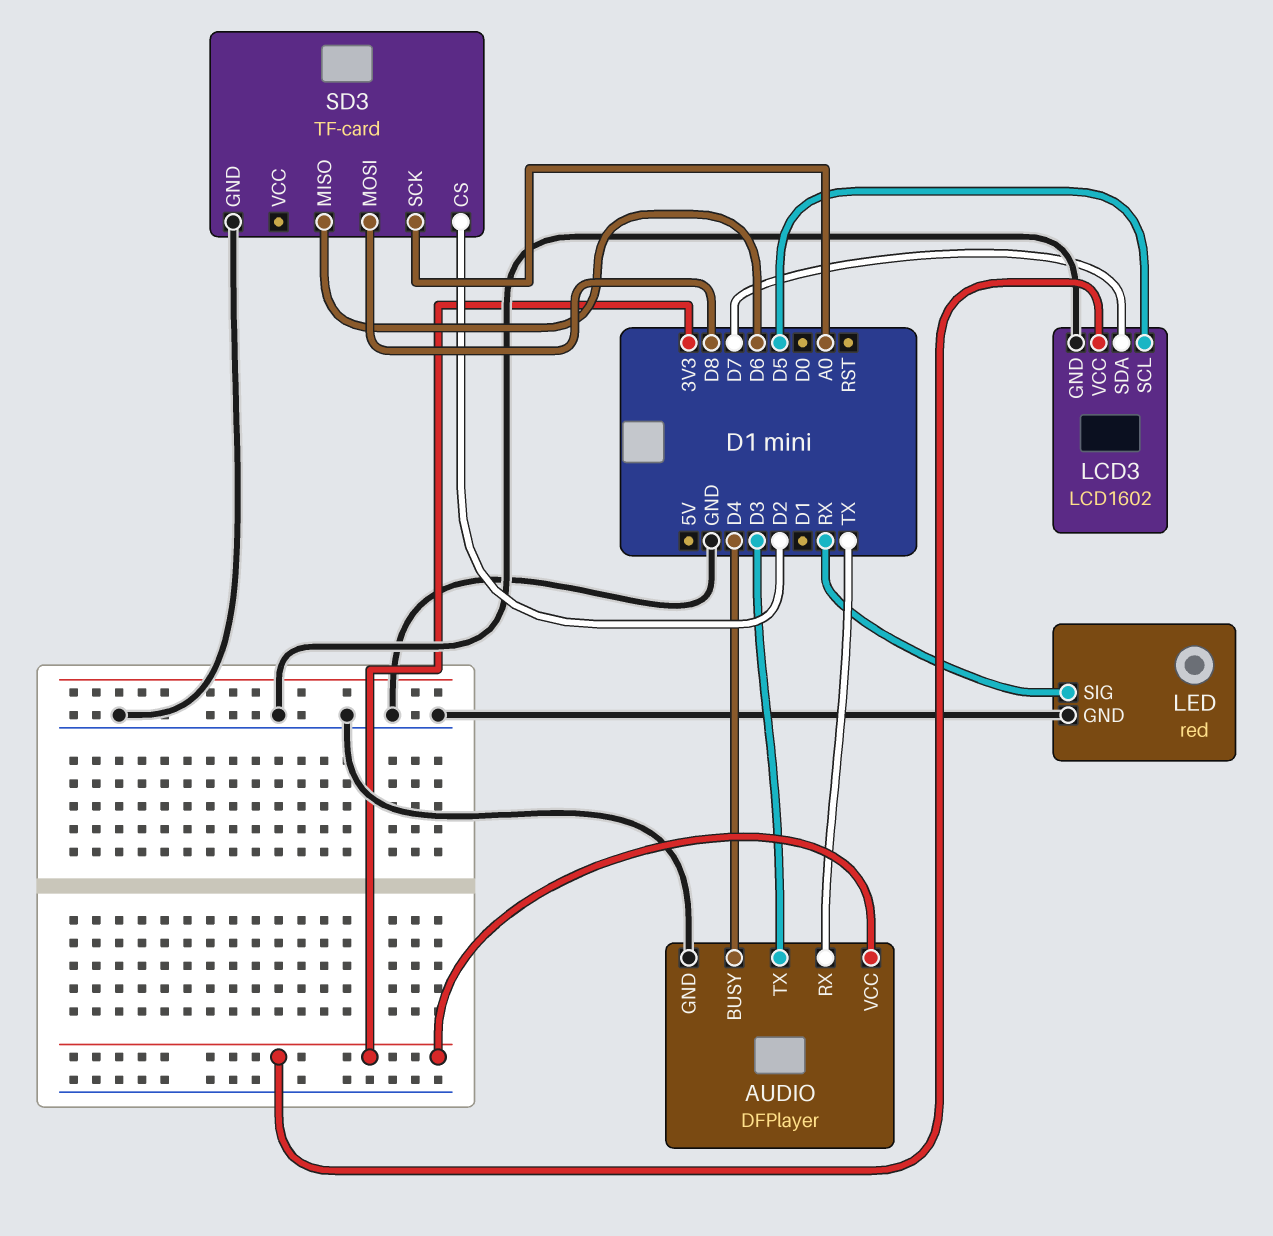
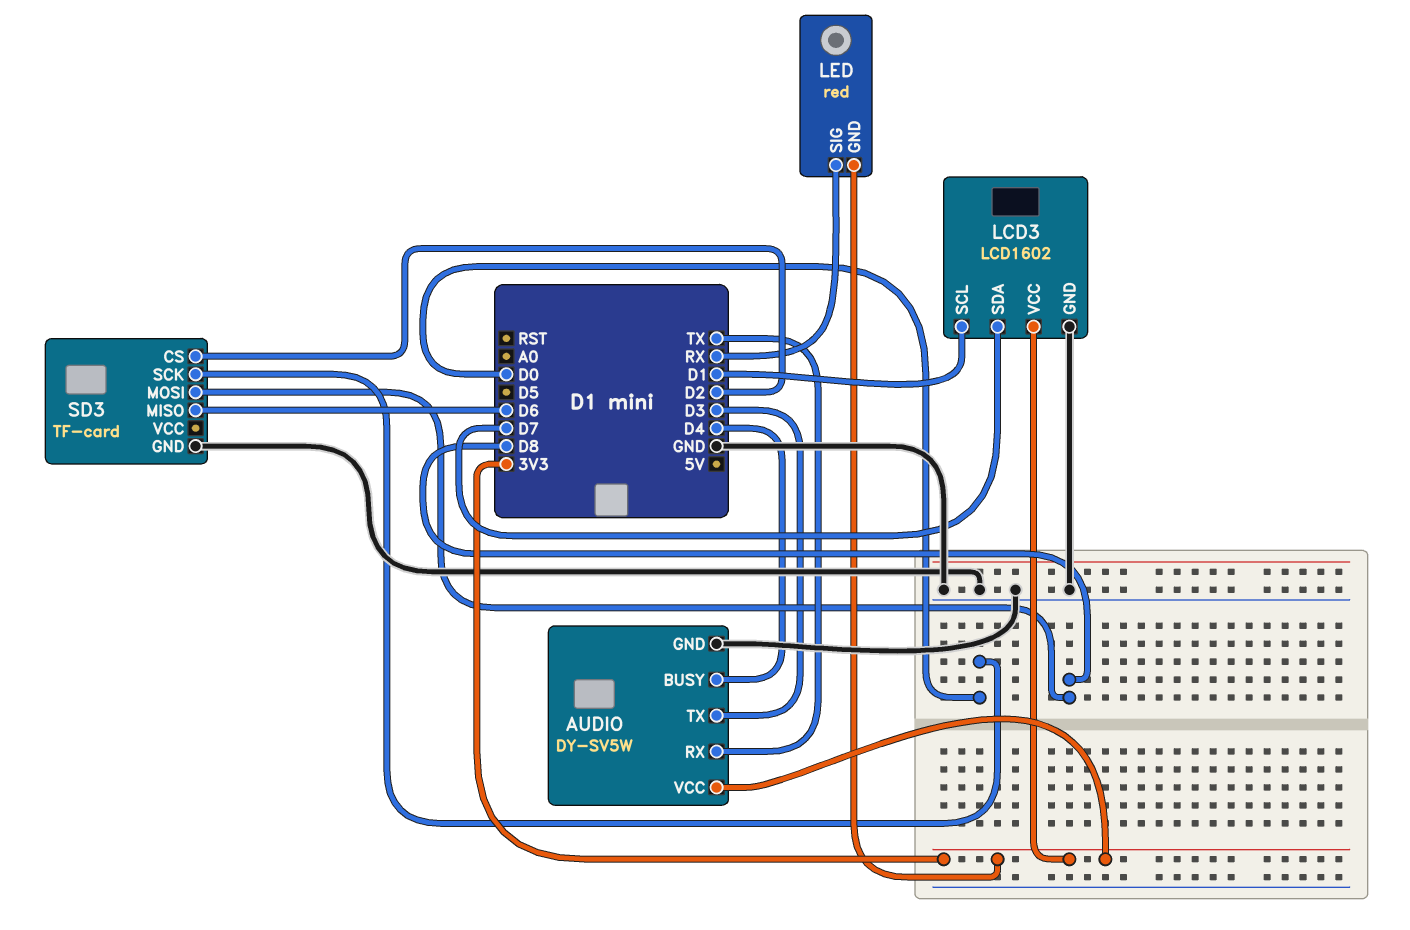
AUDIO: DFPlayer -> DY-SV5W
LCD3 pin SCL: D5 -> D1
LED pin GND: GND -> 3V3
SD3 pin SCK: A0 -> D0

